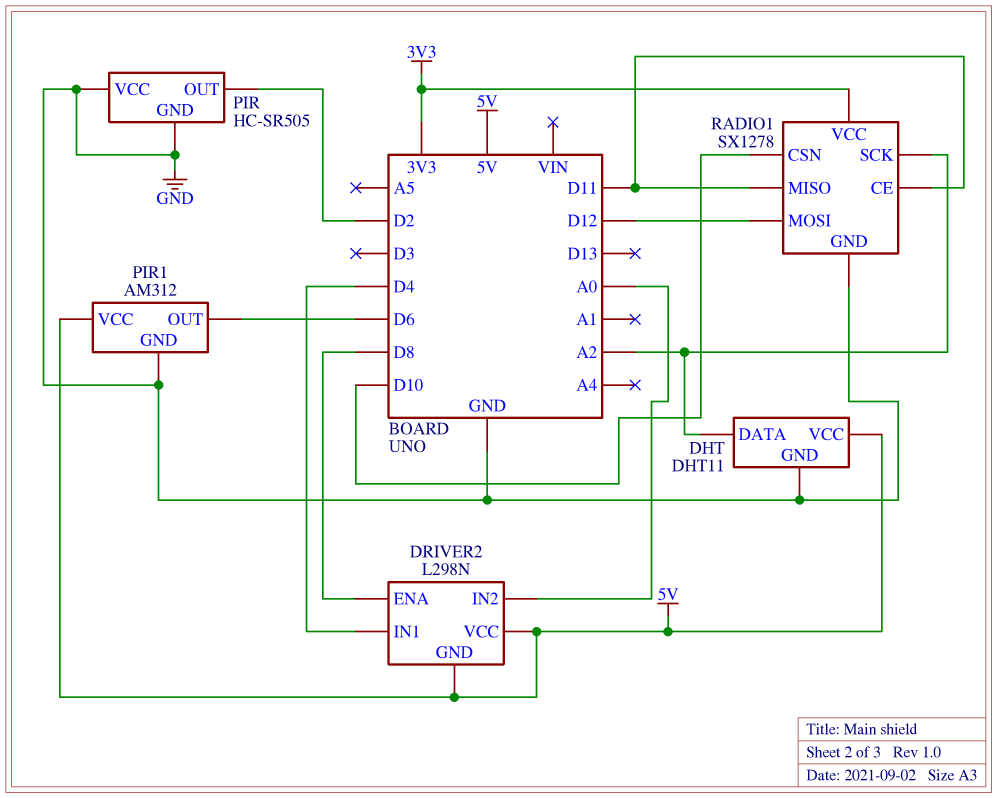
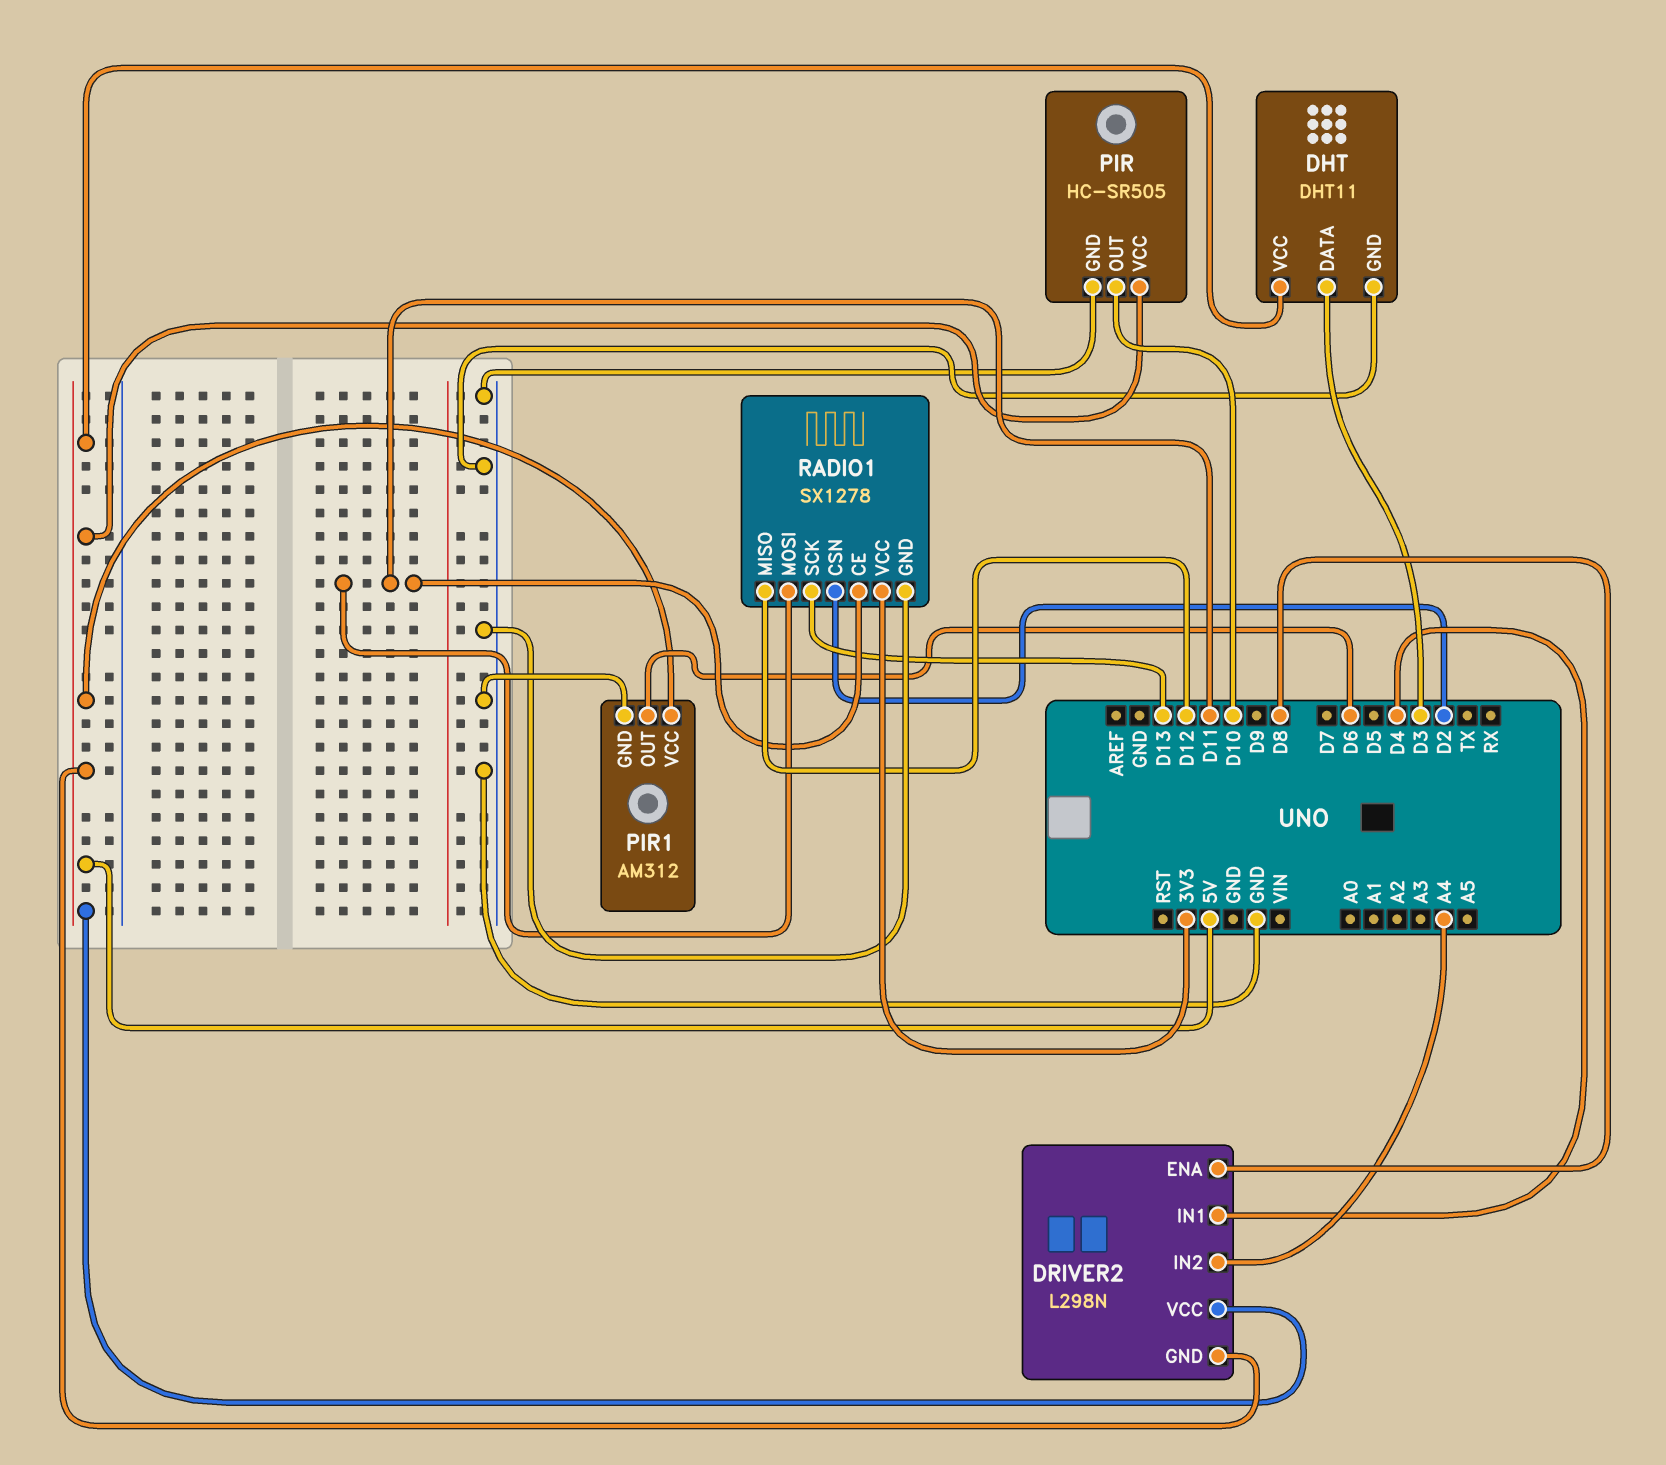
DHT pin DATA: A2 -> D3
DRIVER2 pin IN2: A0 -> A4
PIR pin OUT: D2 -> D10
PIR pin VCC: GND -> 5V
RADIO1 pin CSN: D10 -> D2
RADIO1 pin MISO: D11 -> D12
RADIO1 pin MOSI: D12 -> D11
RADIO1 pin SCK: A2 -> D13

